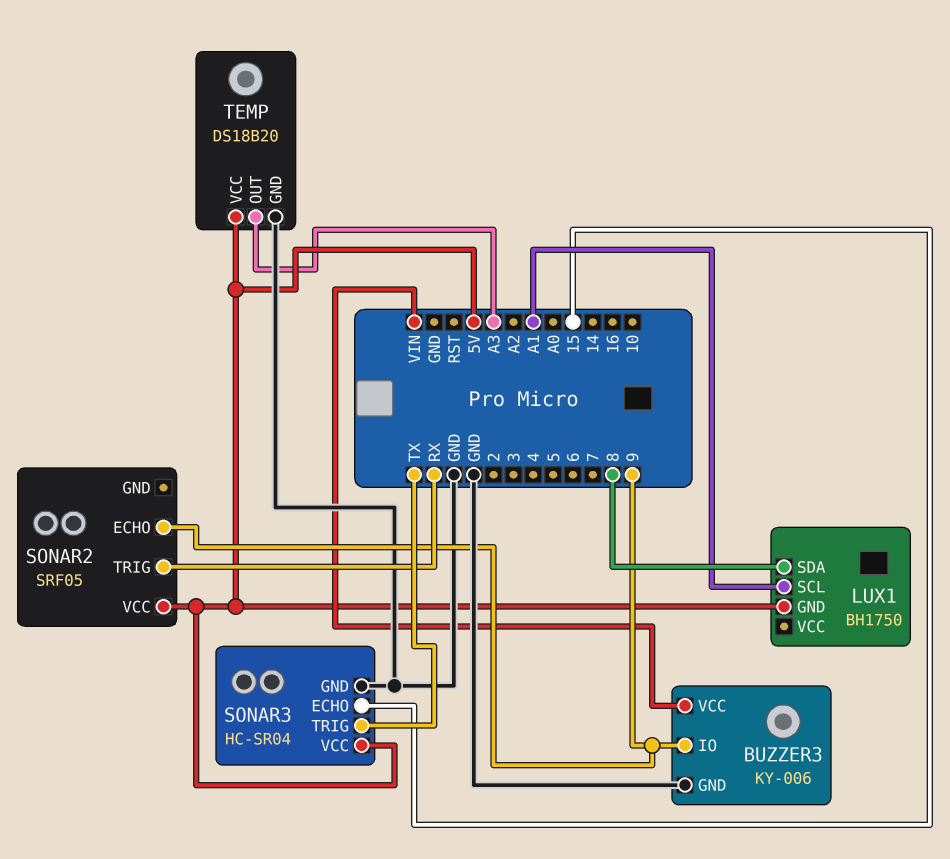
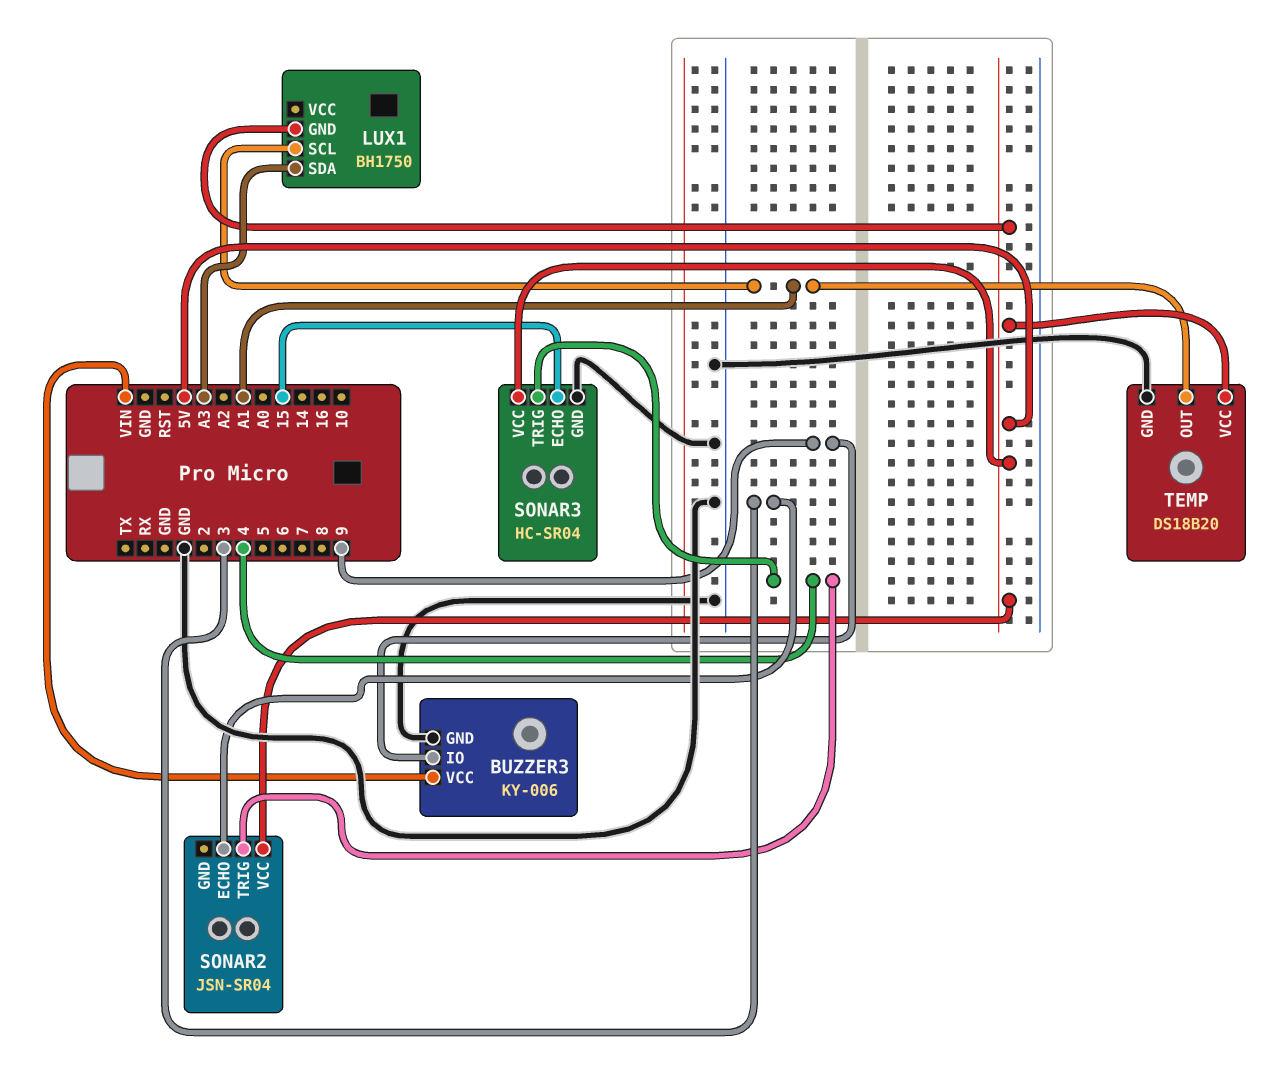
LUX1 pin SDA: 8 -> A3
SONAR2: SRF05 -> JSN-SR04
SONAR2 pin ECHO: 9 -> 3
SONAR2 pin TRIG: RX -> 4
SONAR3 pin TRIG: TX -> 4
TEMP pin OUT: A3 -> A1

